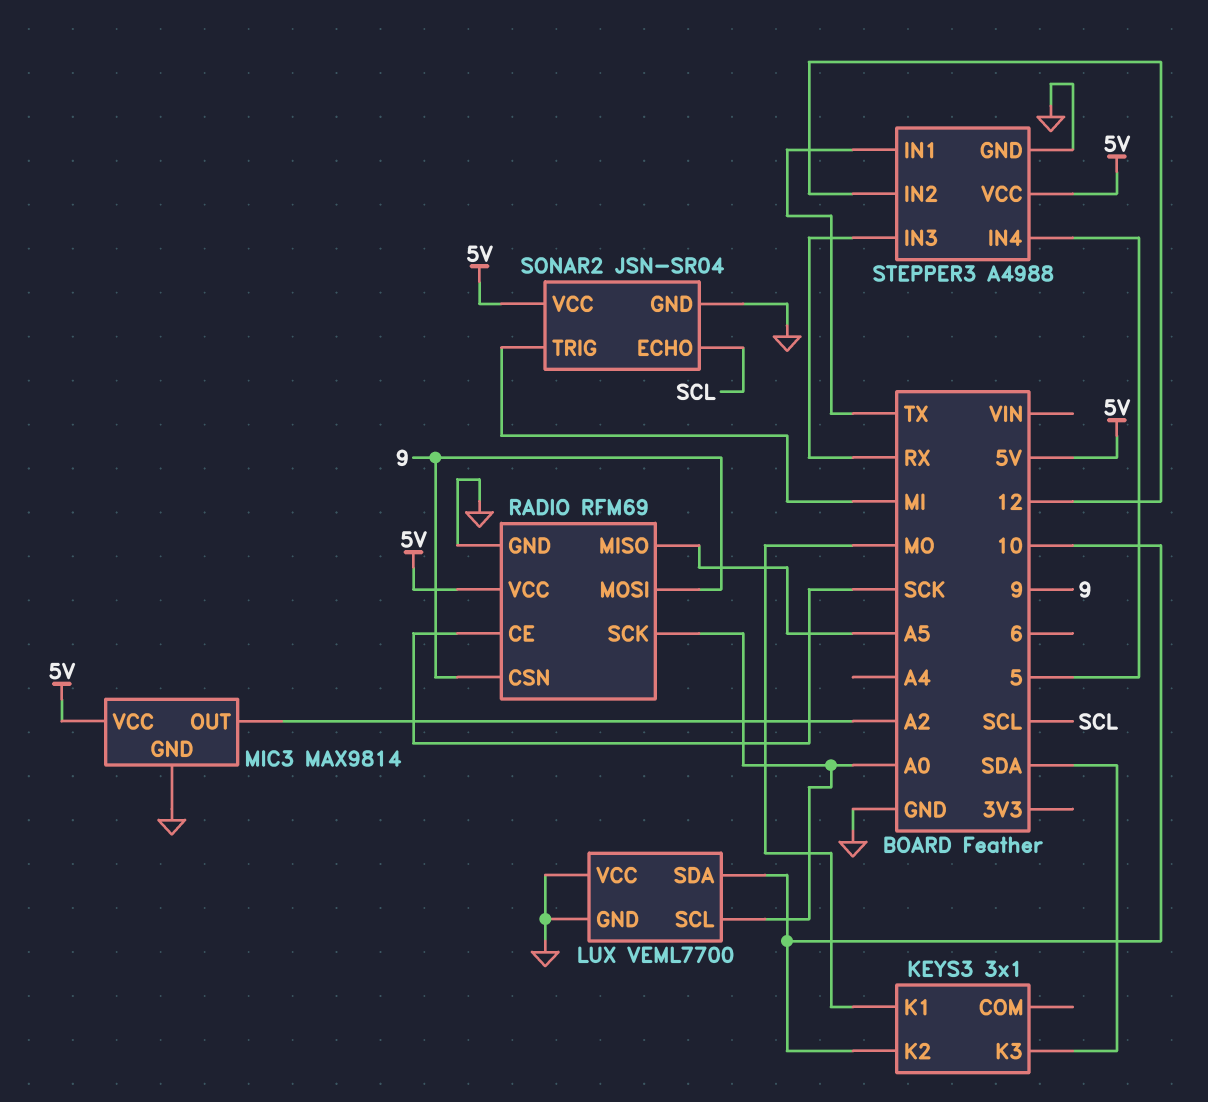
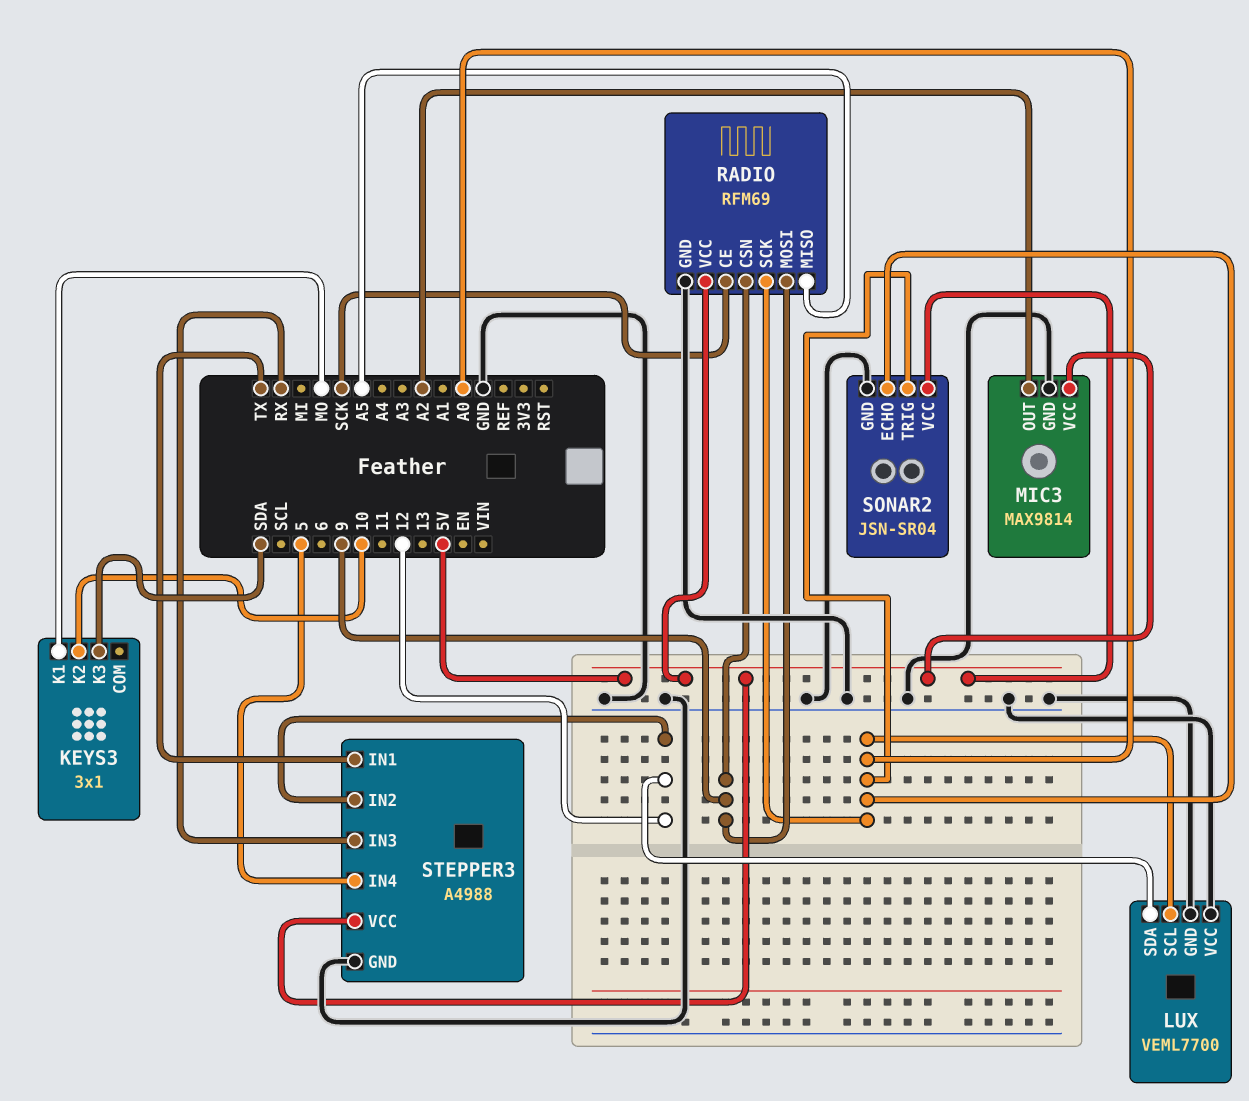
LUX pin SDA: 10 -> 12
SONAR2 pin ECHO: SCL -> A0
SONAR2 pin TRIG: MI -> A0

